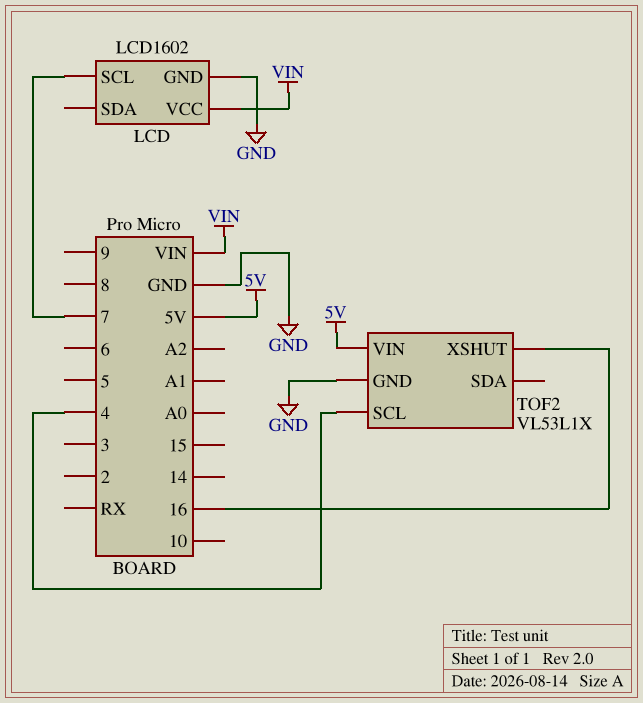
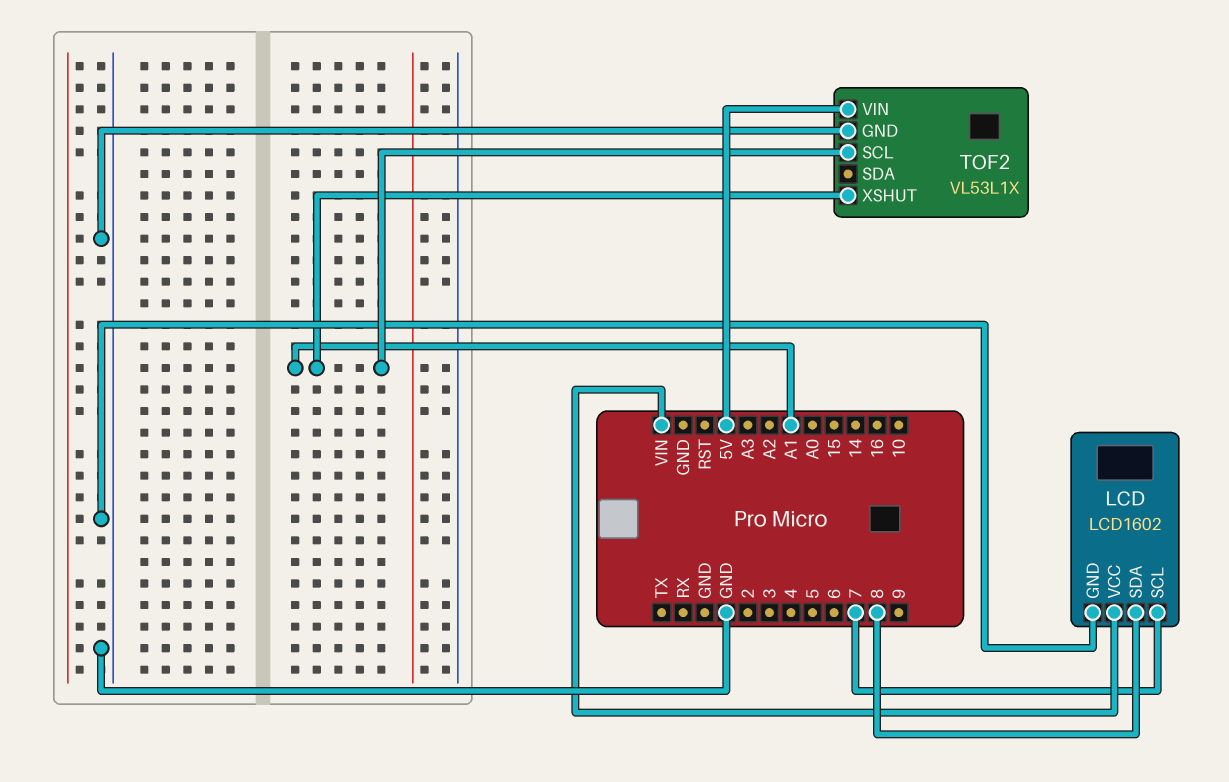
LCD pin SDA: none -> 8
TOF2 pin SCL: 4 -> A1
TOF2 pin XSHUT: 16 -> A1

